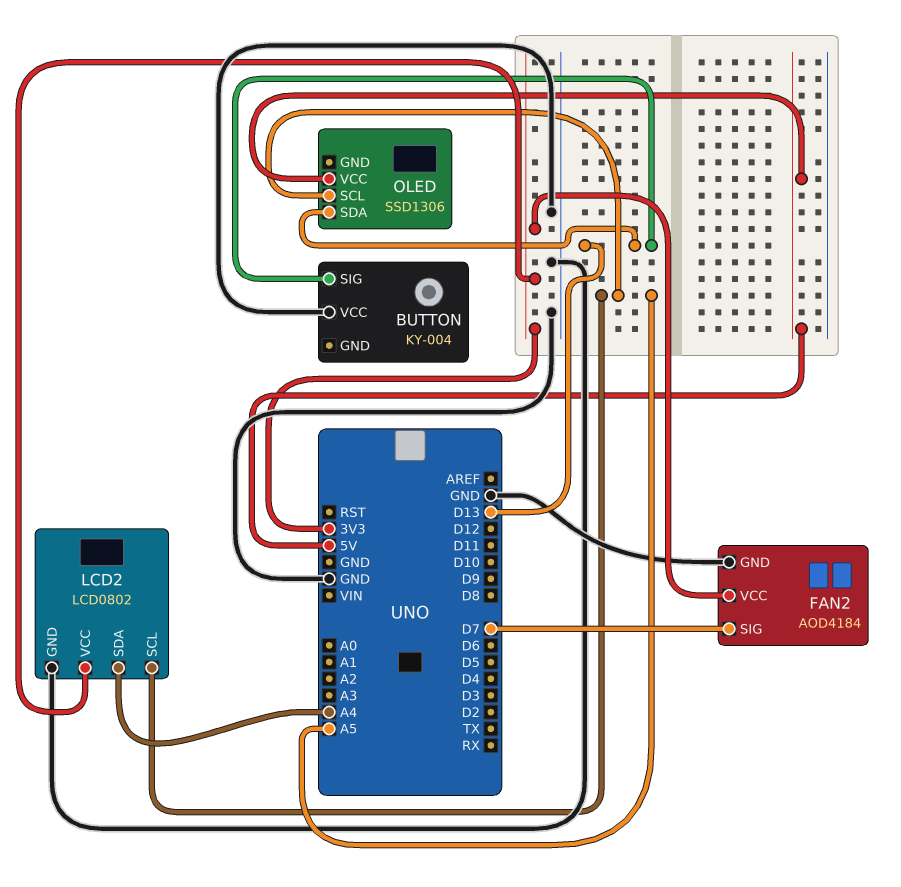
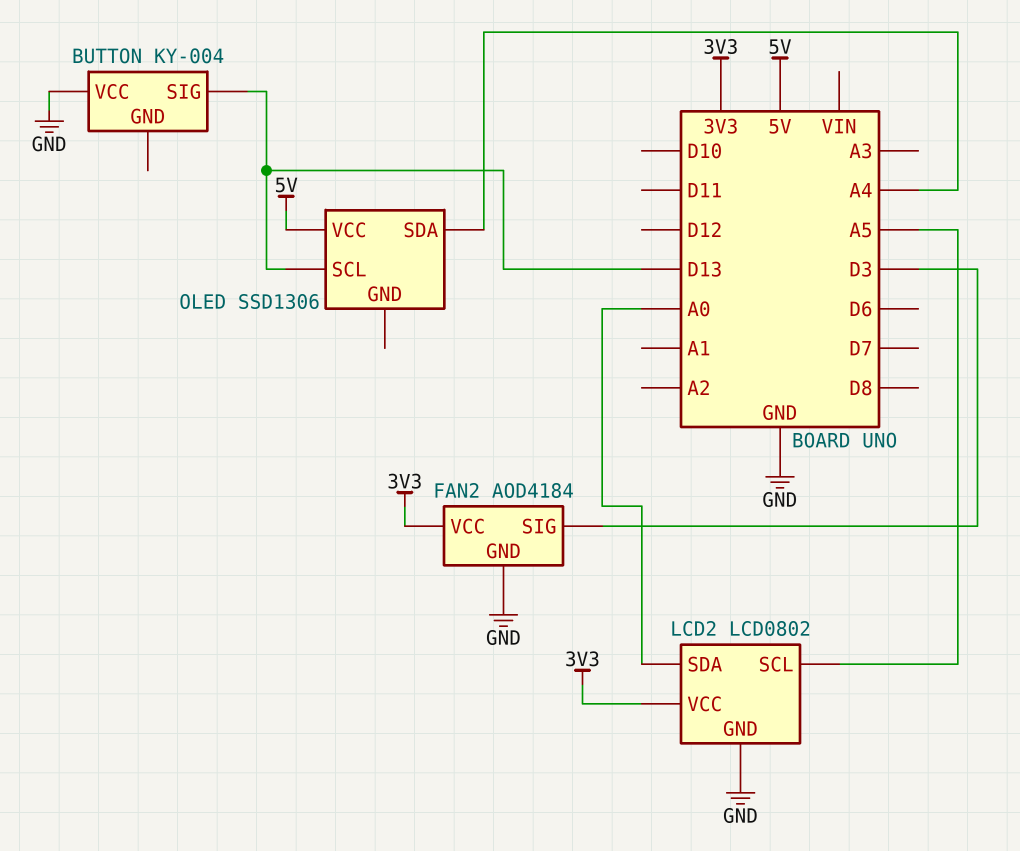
FAN2 pin SIG: D7 -> D3
LCD2 pin SDA: A4 -> A0
OLED pin SCL: A5 -> D13
OLED pin SDA: D13 -> A4

